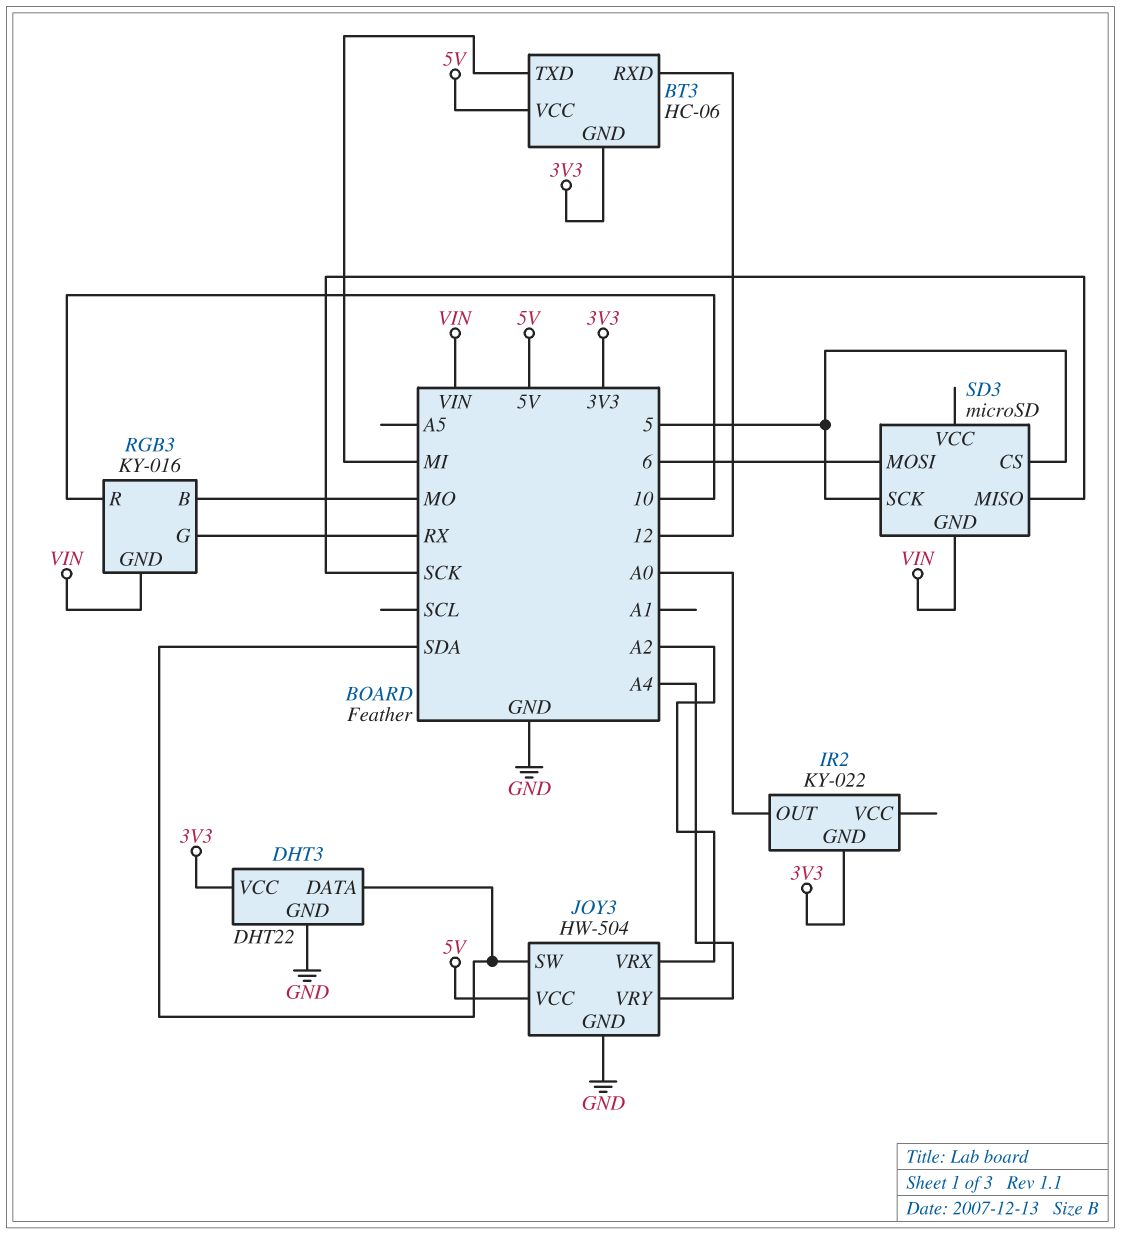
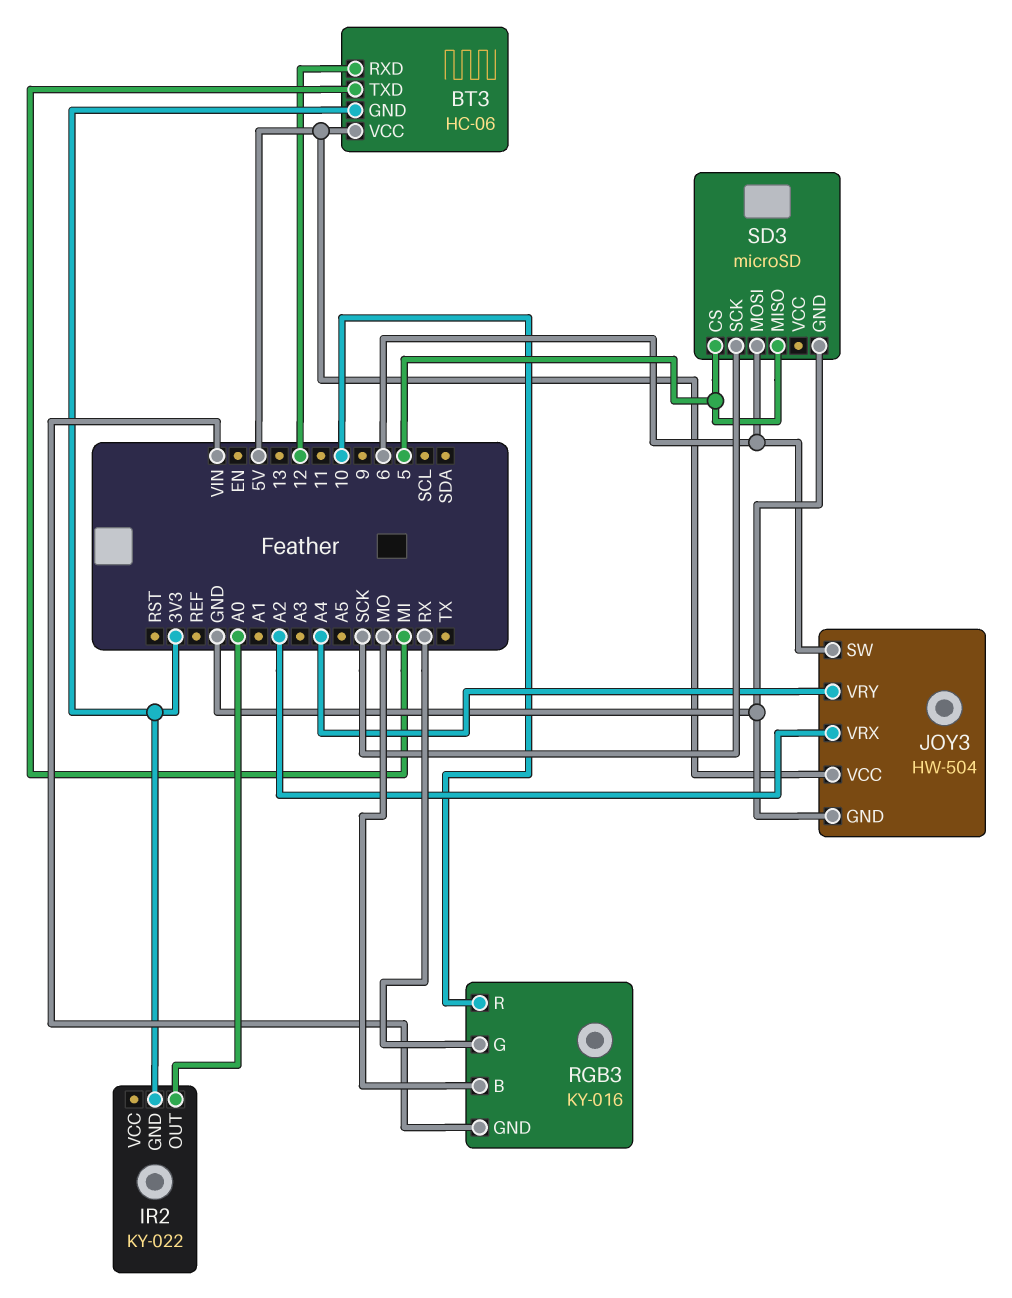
DHT3: DHT22 -> none
DHT3 pin DATA: SDA -> none
DHT3 pin GND: GND -> none
DHT3 pin VCC: 3V3 -> none
JOY3 pin SW: SDA -> 6
SD3 pin GND: VIN -> GND
SD3 pin MISO: SCK -> 5
SD3 pin SCK: 5 -> SCK

